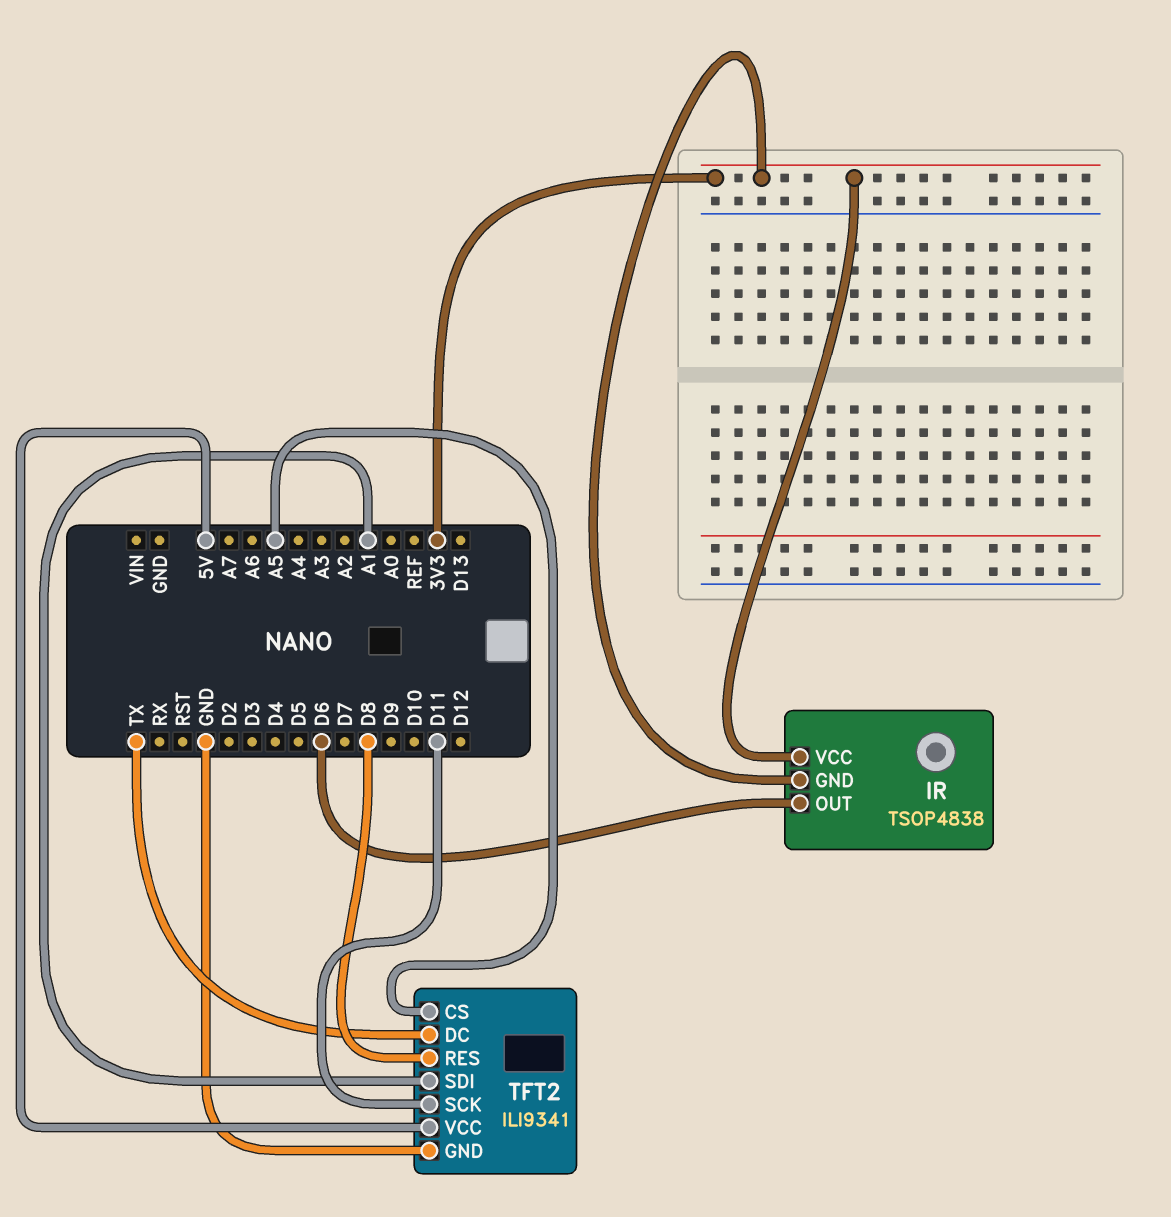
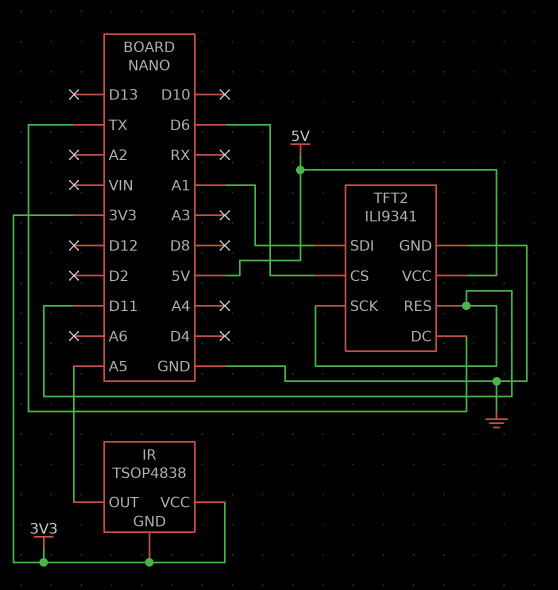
IR pin OUT: D6 -> A5
TFT2 pin CS: A5 -> D6
TFT2 pin RES: D8 -> D11

